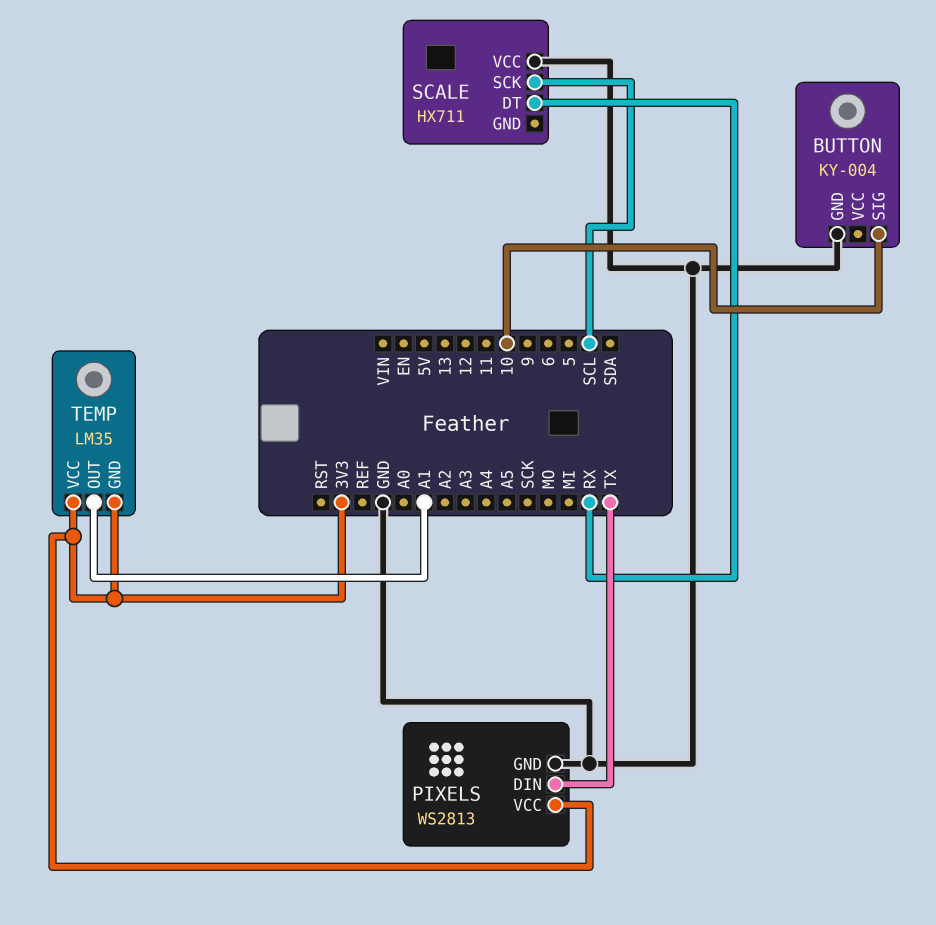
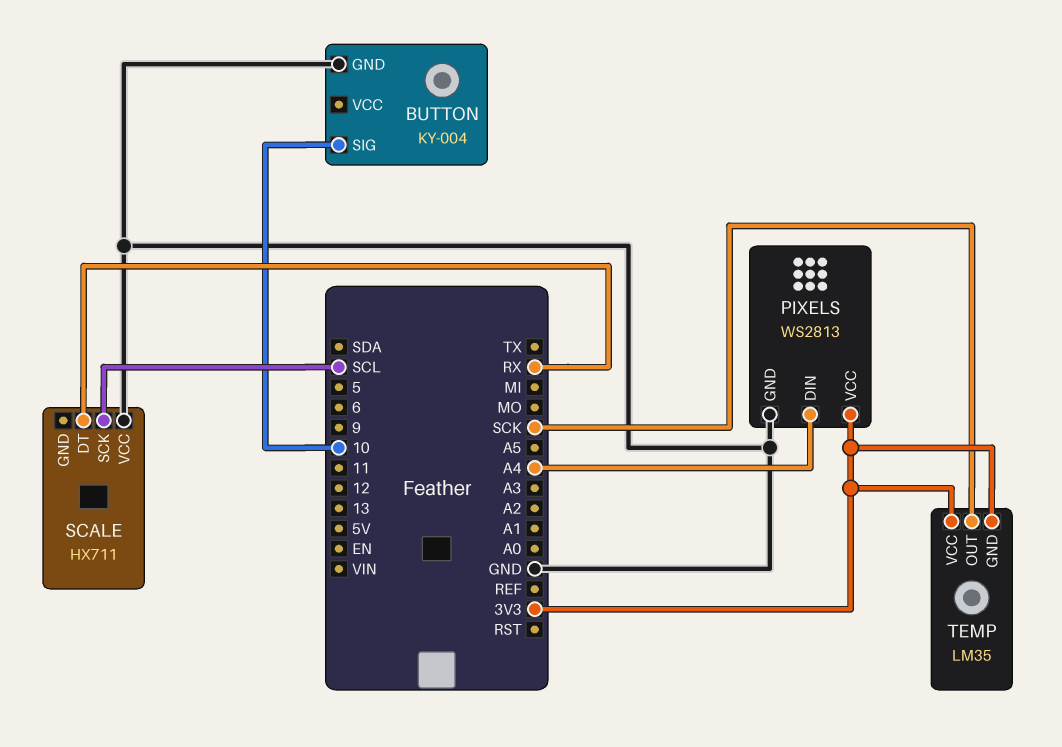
PIXELS pin DIN: TX -> A4
TEMP pin OUT: A1 -> SCK

